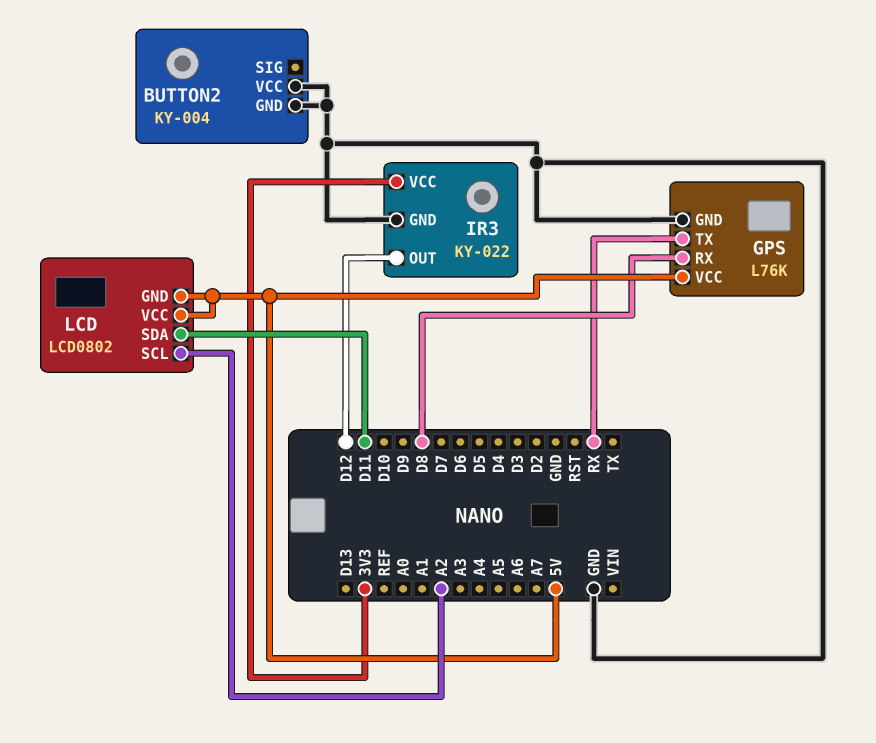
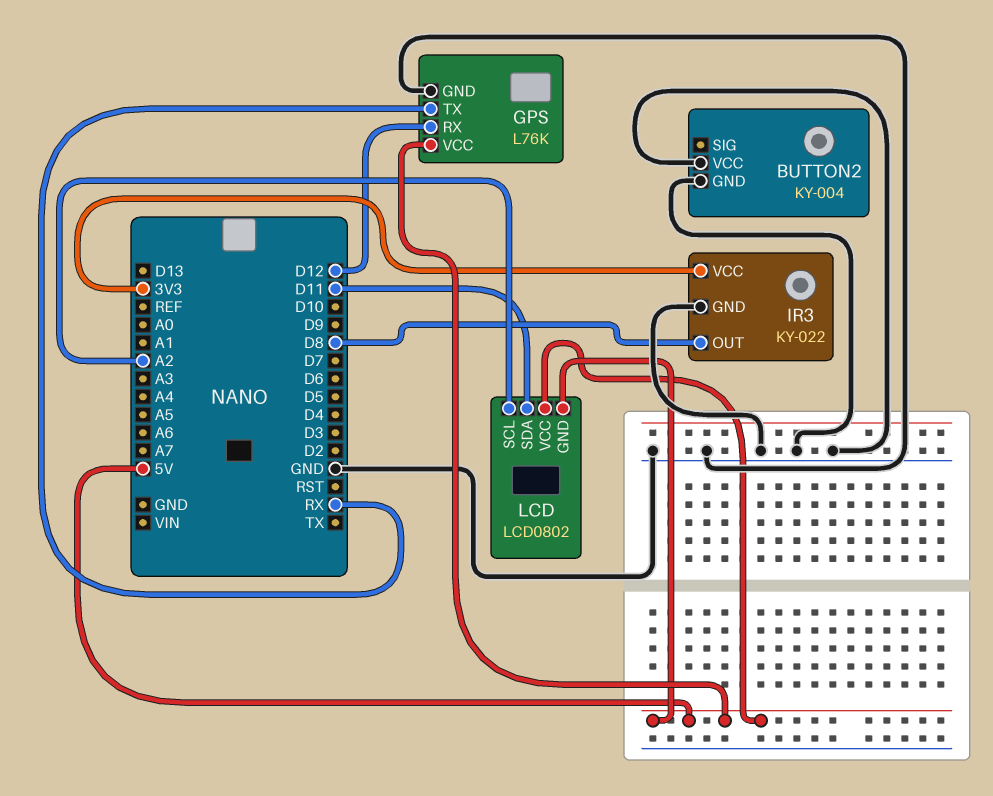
GPS pin RX: D8 -> D12
IR3 pin OUT: D12 -> D8

